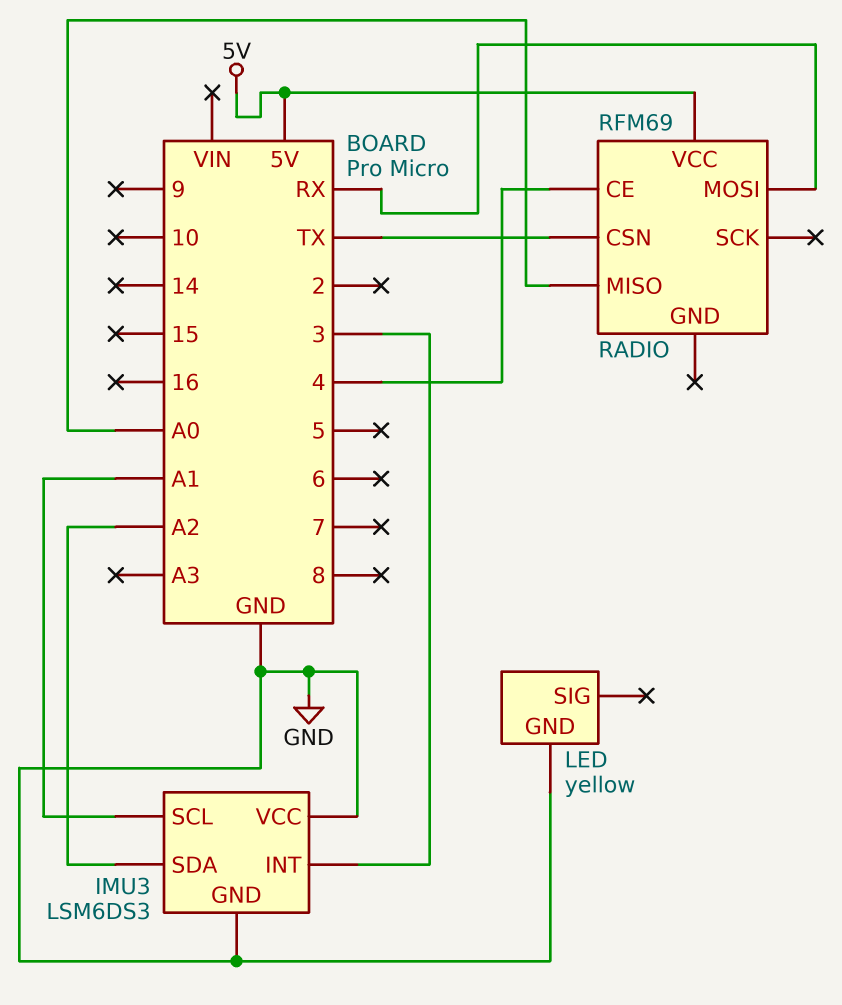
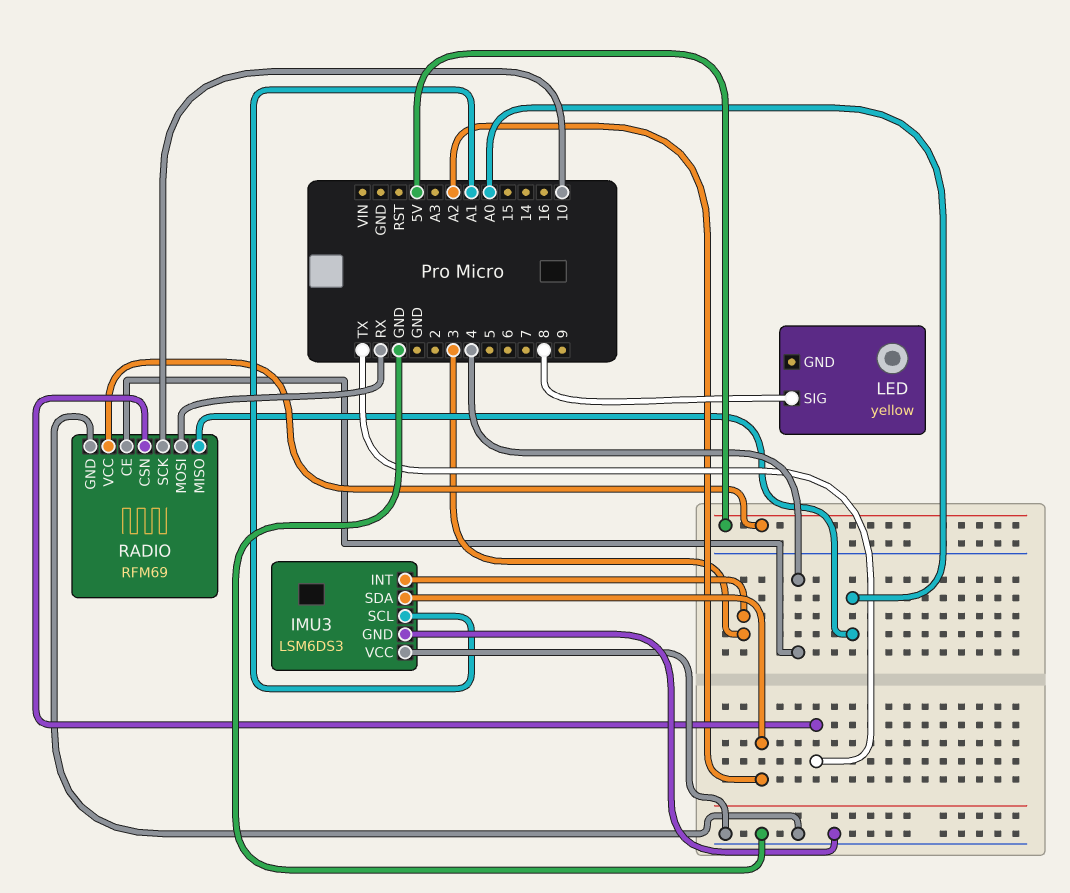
LED pin GND: GND -> none
LED pin SIG: none -> 8
RADIO pin GND: none -> GND
RADIO pin SCK: none -> 10

